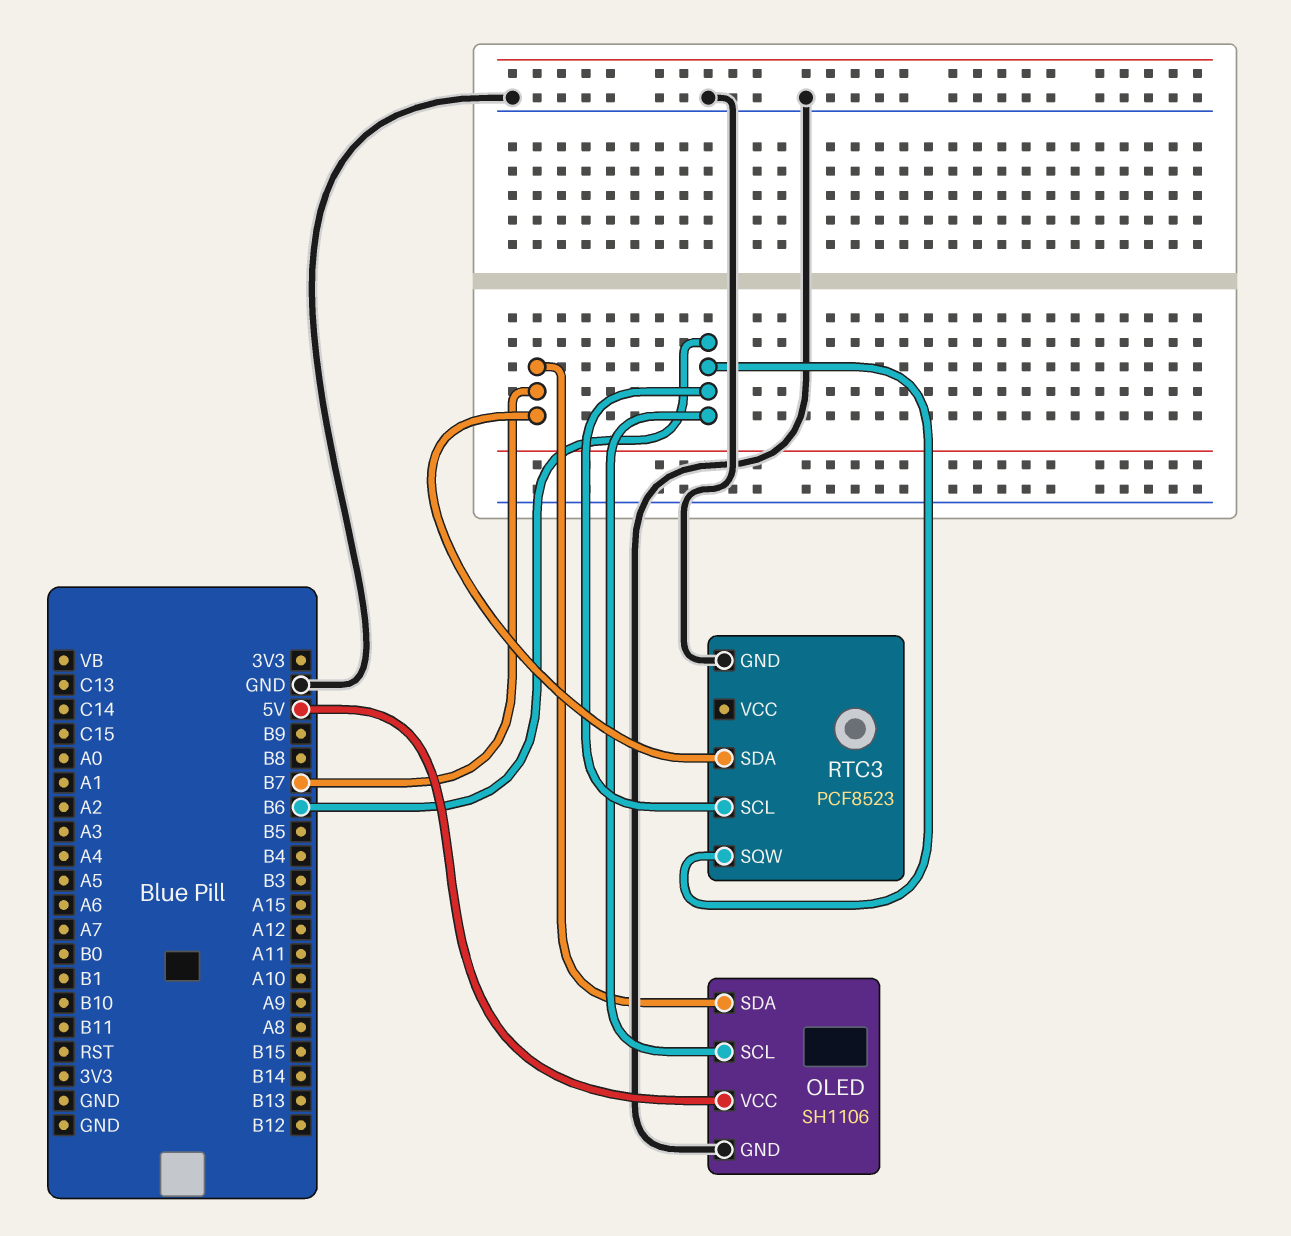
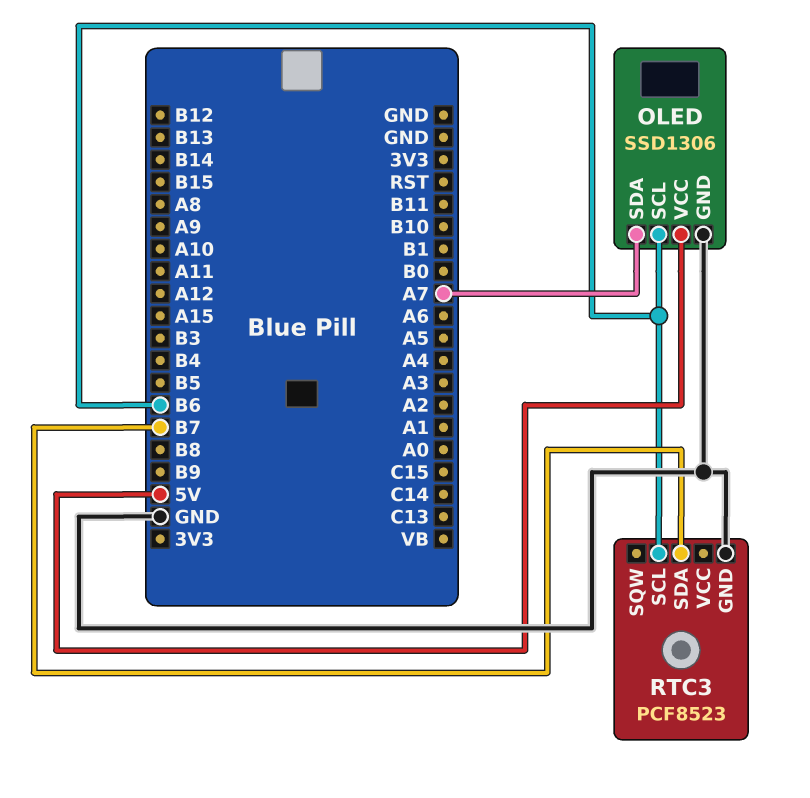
OLED: SH1106 -> SSD1306
OLED pin SDA: B7 -> A7
RTC3 pin SQW: B6 -> none

